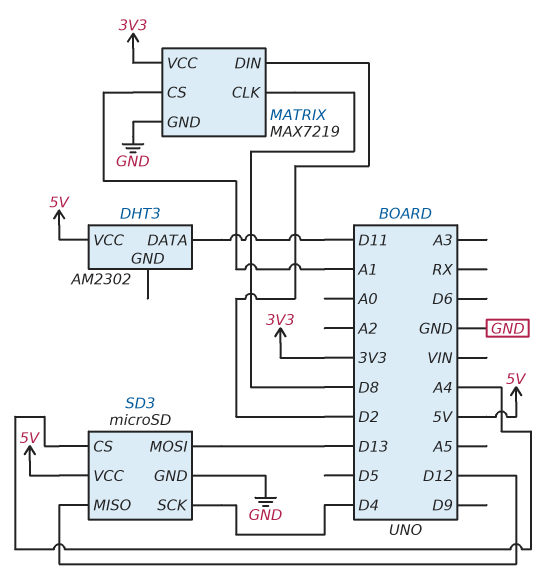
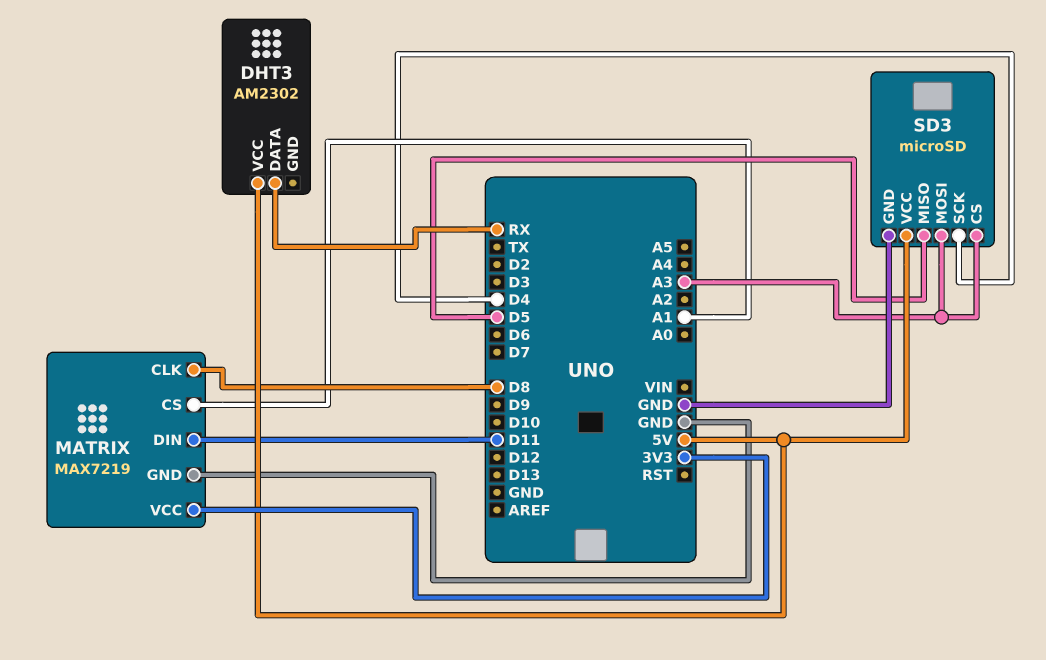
DHT3 pin DATA: D11 -> RX
MATRIX pin DIN: D2 -> D11
SD3 pin CS: A4 -> A3
SD3 pin MISO: D12 -> D5
SD3 pin MOSI: D13 -> A3

